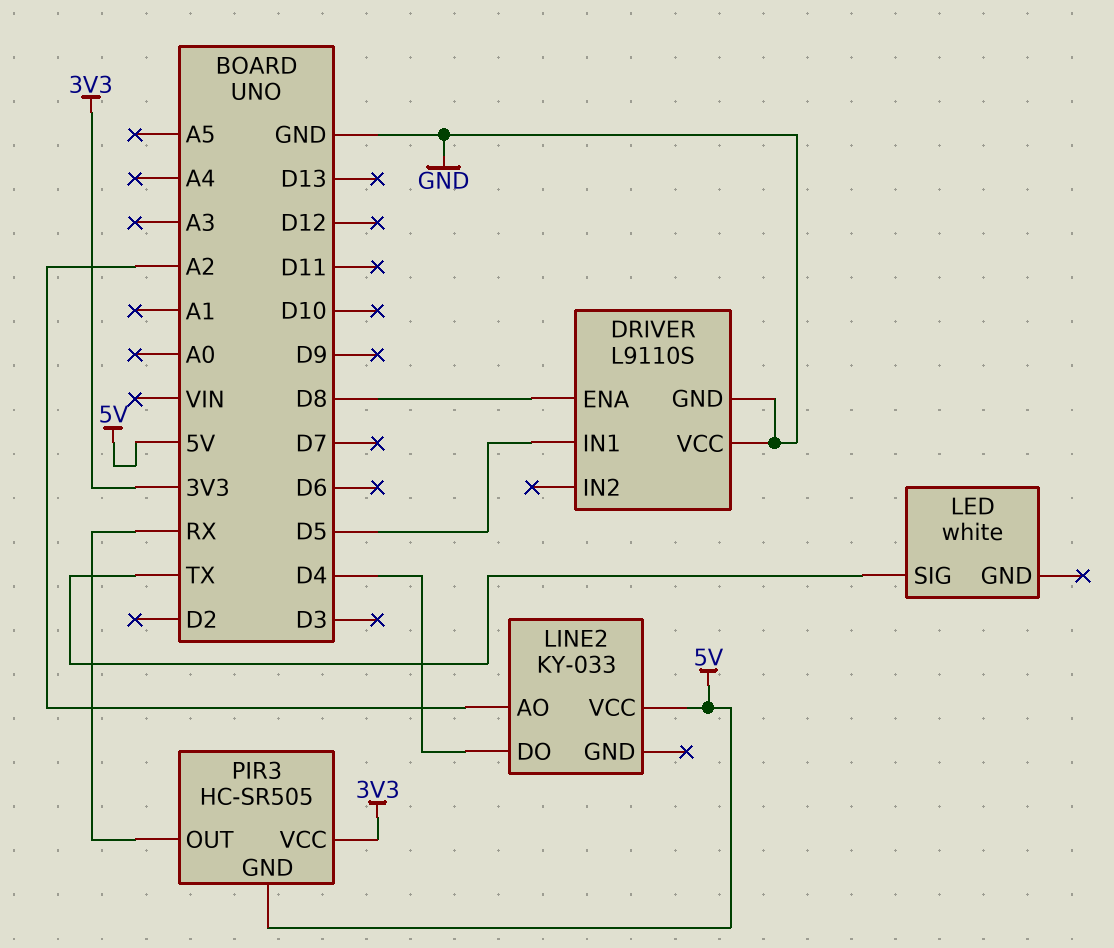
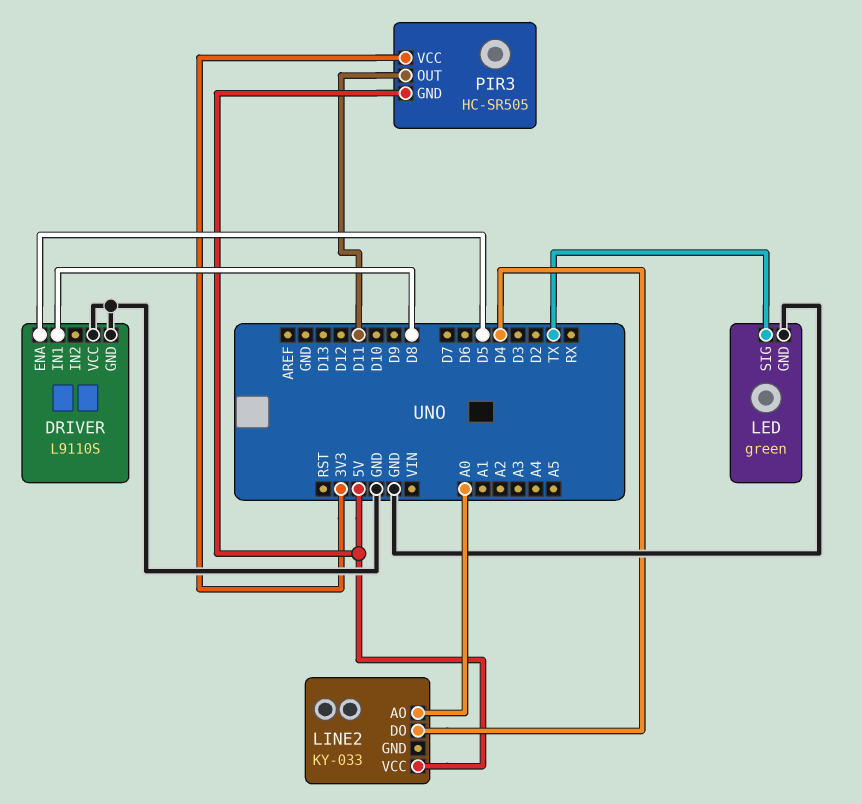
DRIVER pin ENA: D8 -> D5
DRIVER pin IN1: D5 -> D8
LED: white -> green
LED pin GND: none -> GND
LINE2 pin AO: A2 -> A0
PIR3 pin OUT: RX -> D11

